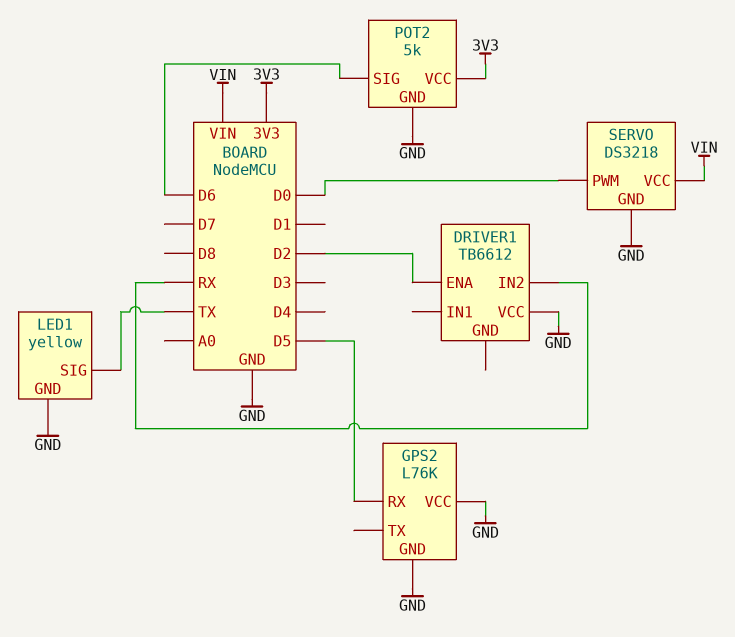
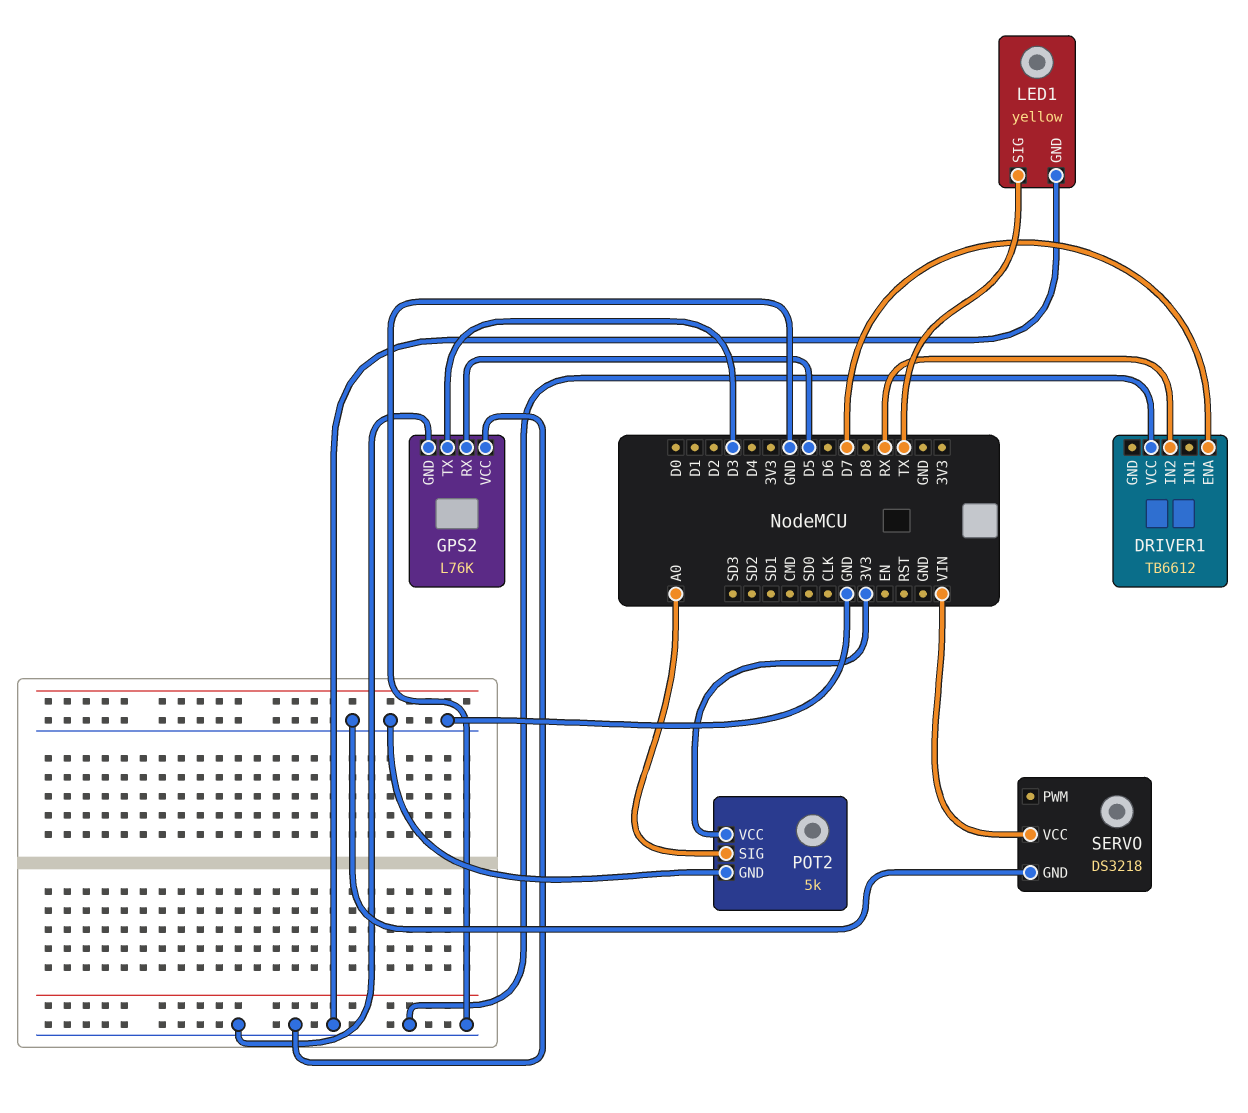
DRIVER1 pin ENA: D2 -> D7
GPS2 pin TX: none -> D3
POT2 pin SIG: D6 -> A0
SERVO pin PWM: D0 -> none

